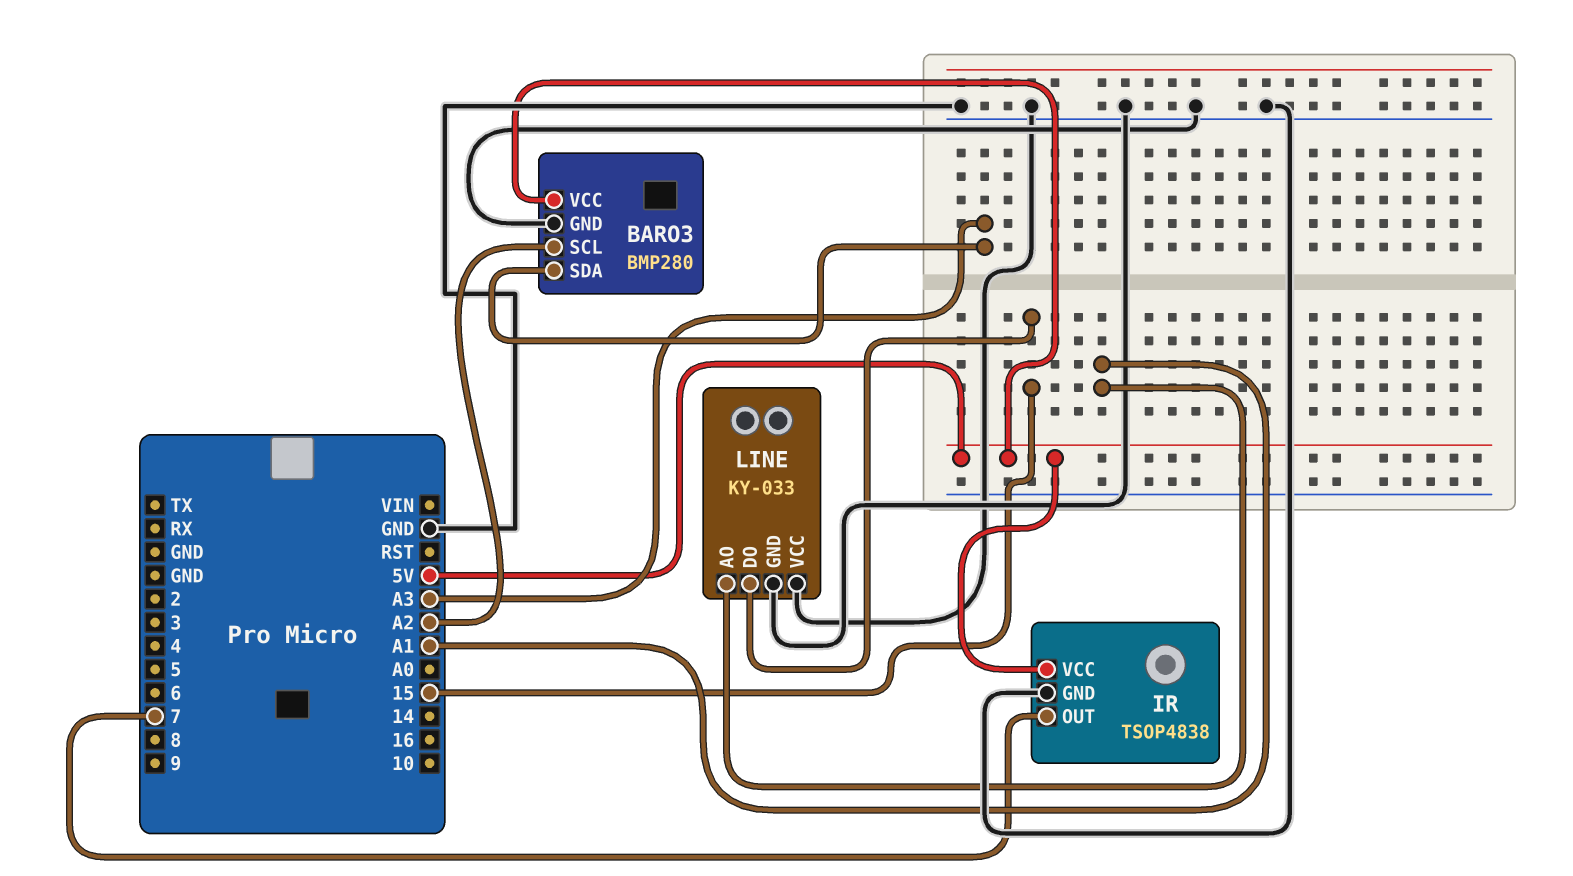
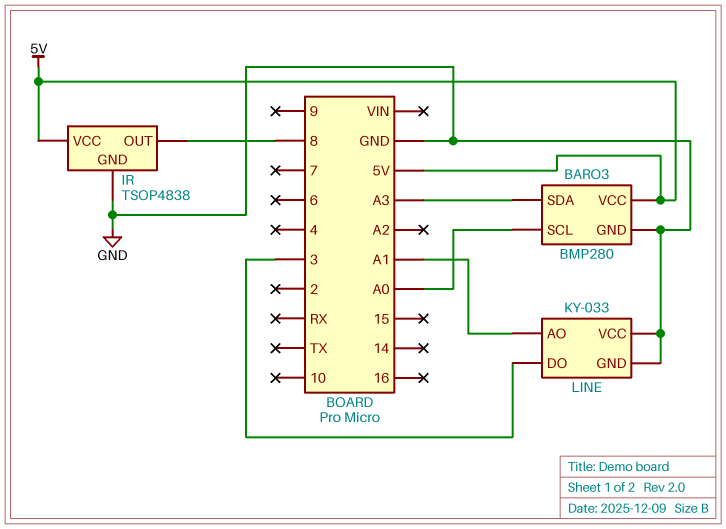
BARO3 pin SCL: A2 -> A0
IR pin OUT: 7 -> 8
LINE pin DO: 15 -> 3

